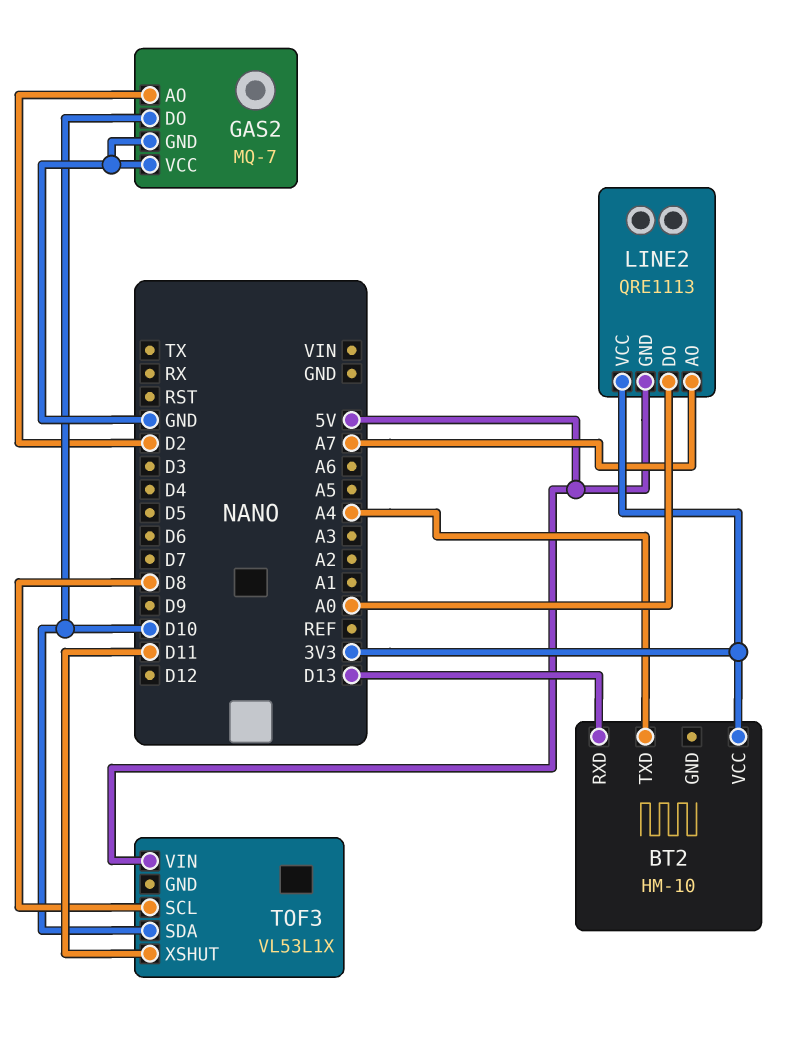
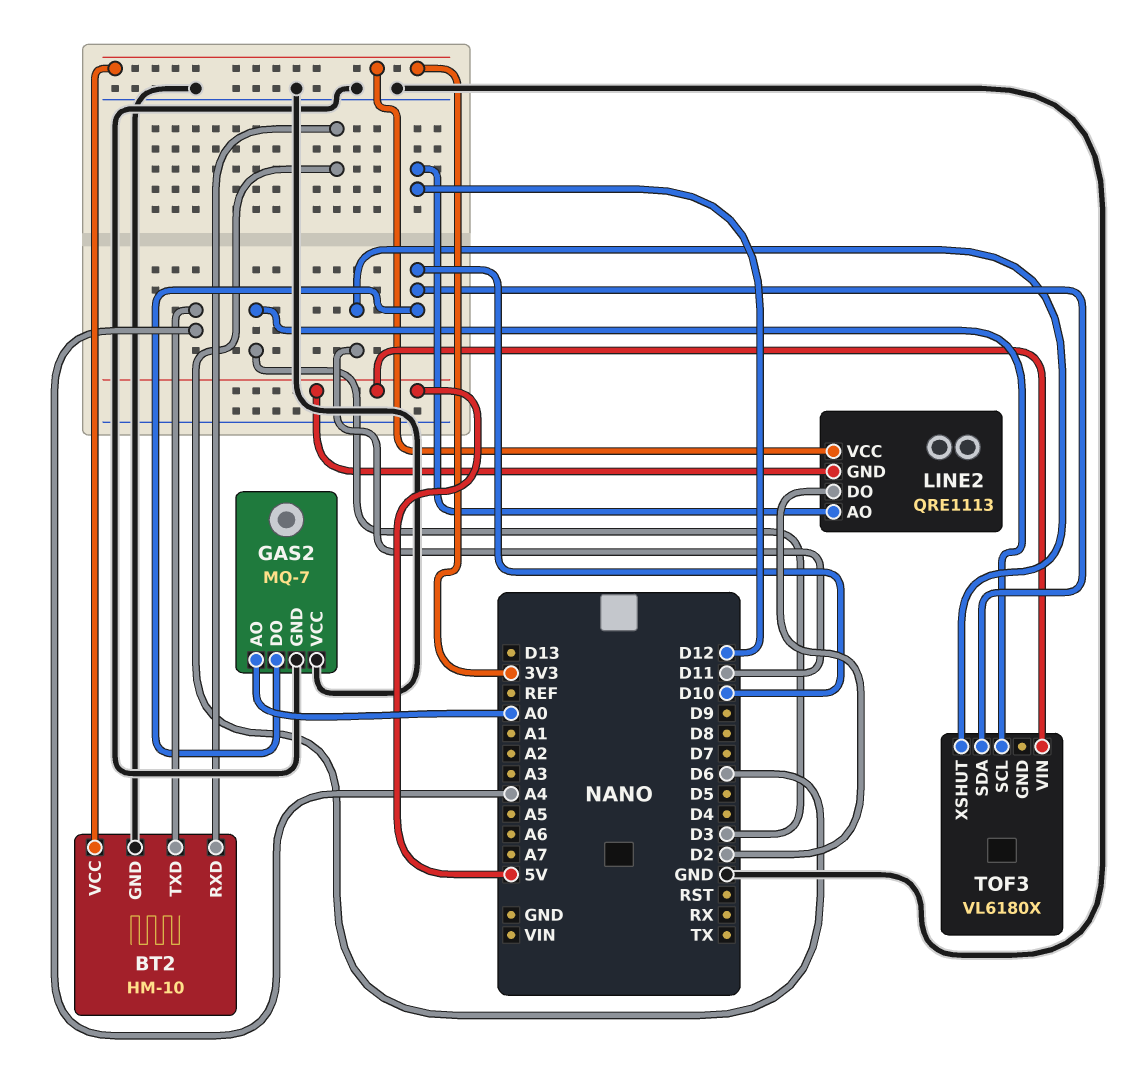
BT2 pin GND: none -> GND
BT2 pin RXD: D13 -> D6
GAS2 pin AO: D2 -> A0
LINE2 pin AO: A7 -> D12
LINE2 pin DO: A0 -> D2
TOF3: VL53L1X -> VL6180X
TOF3 pin SCL: D8 -> D3

